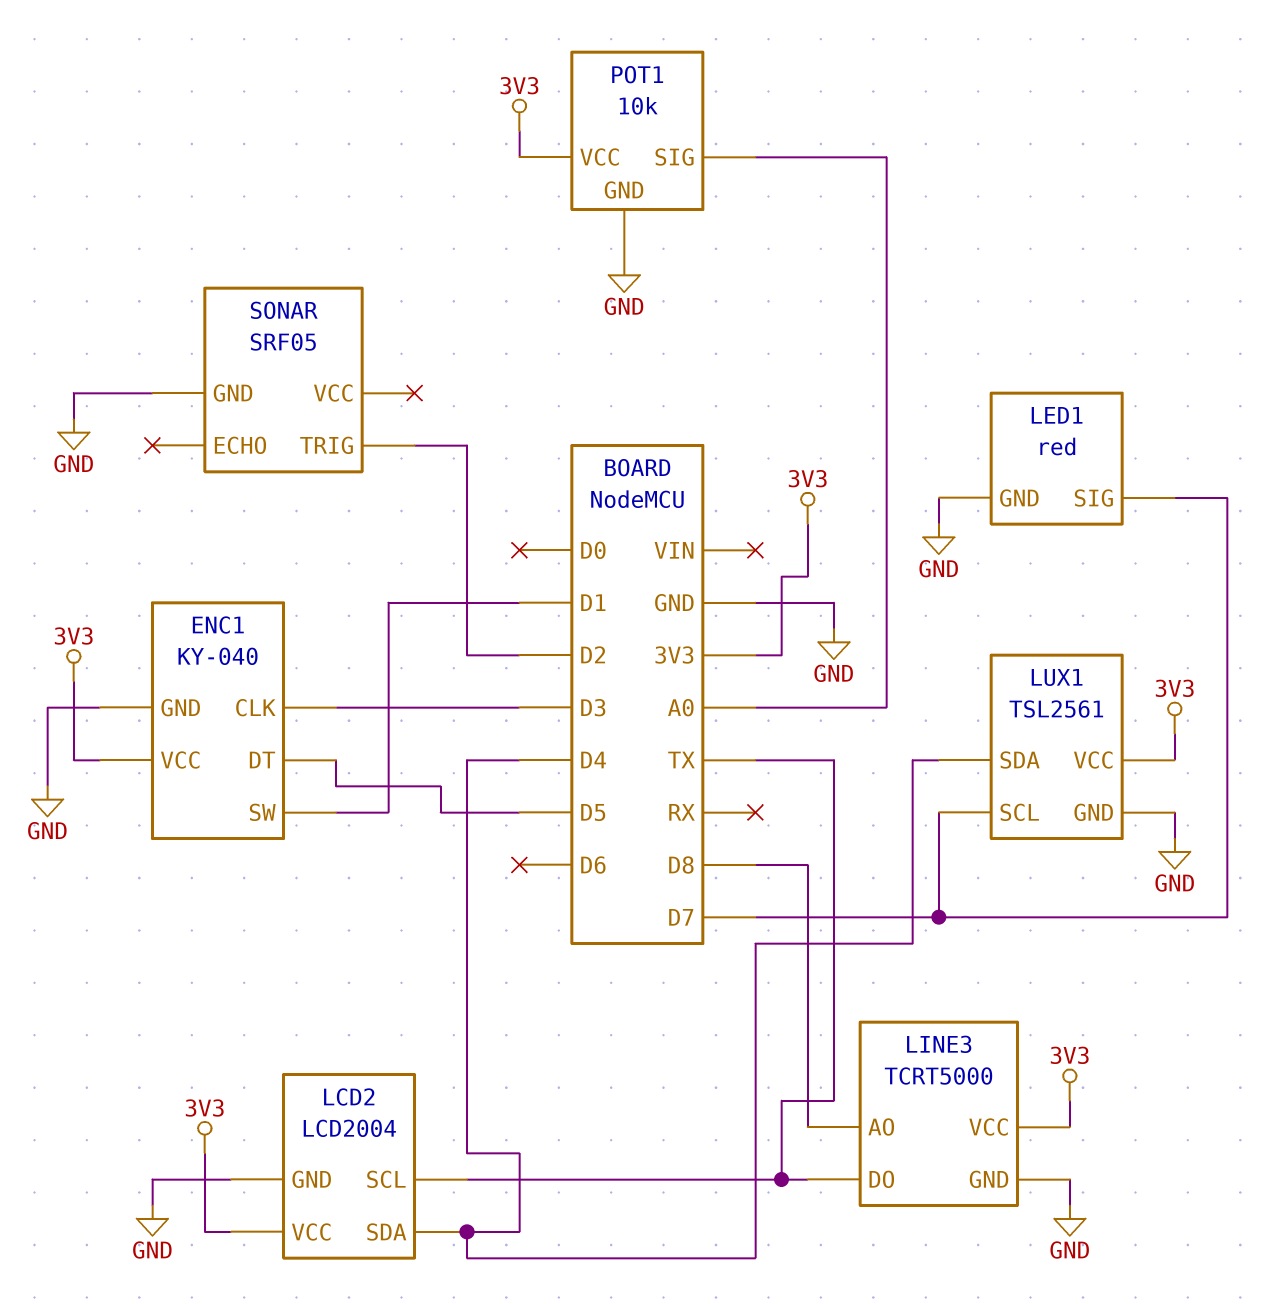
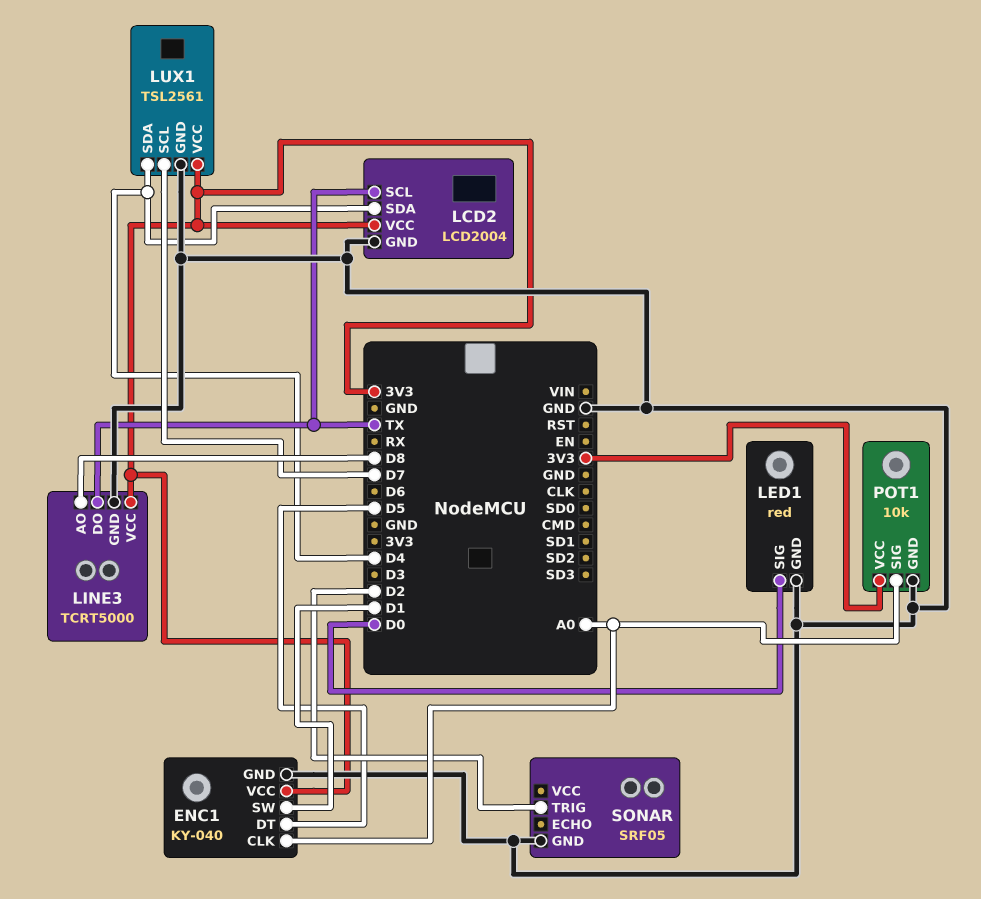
ENC1 pin CLK: D3 -> A0
LED1 pin SIG: D7 -> D0

